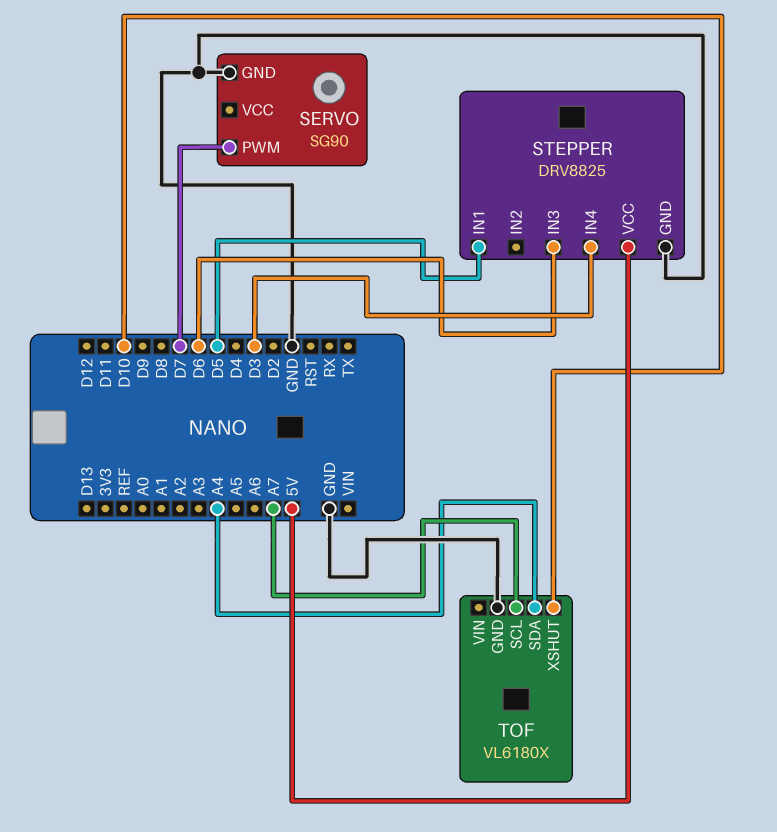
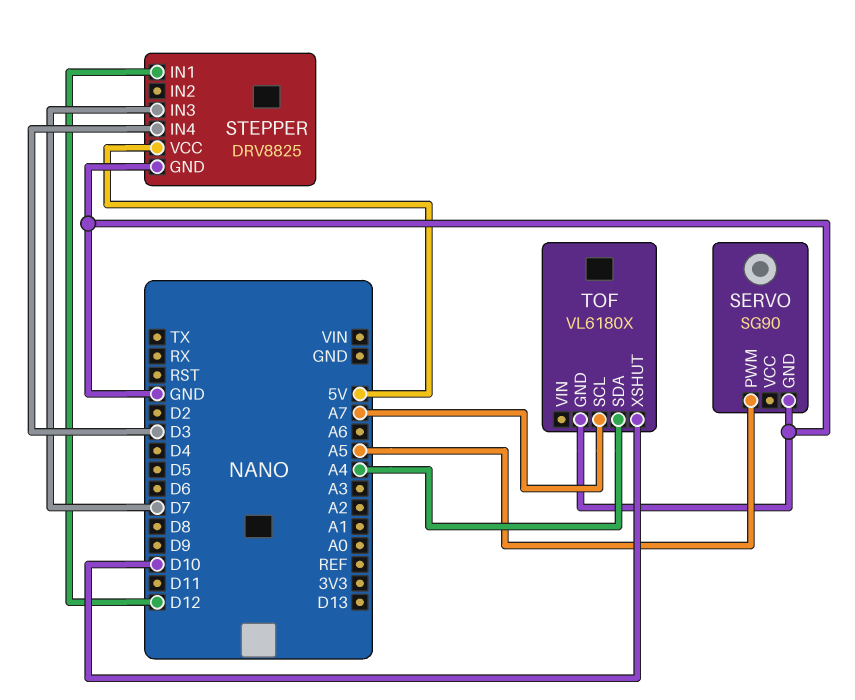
SERVO pin PWM: D7 -> A5
STEPPER pin IN1: D5 -> D12
STEPPER pin IN3: D6 -> D7

